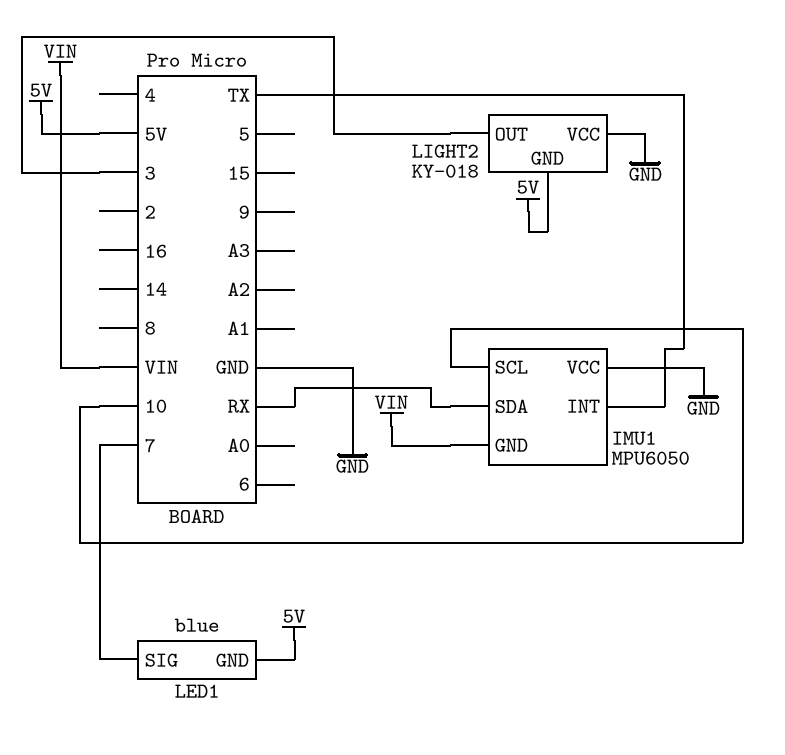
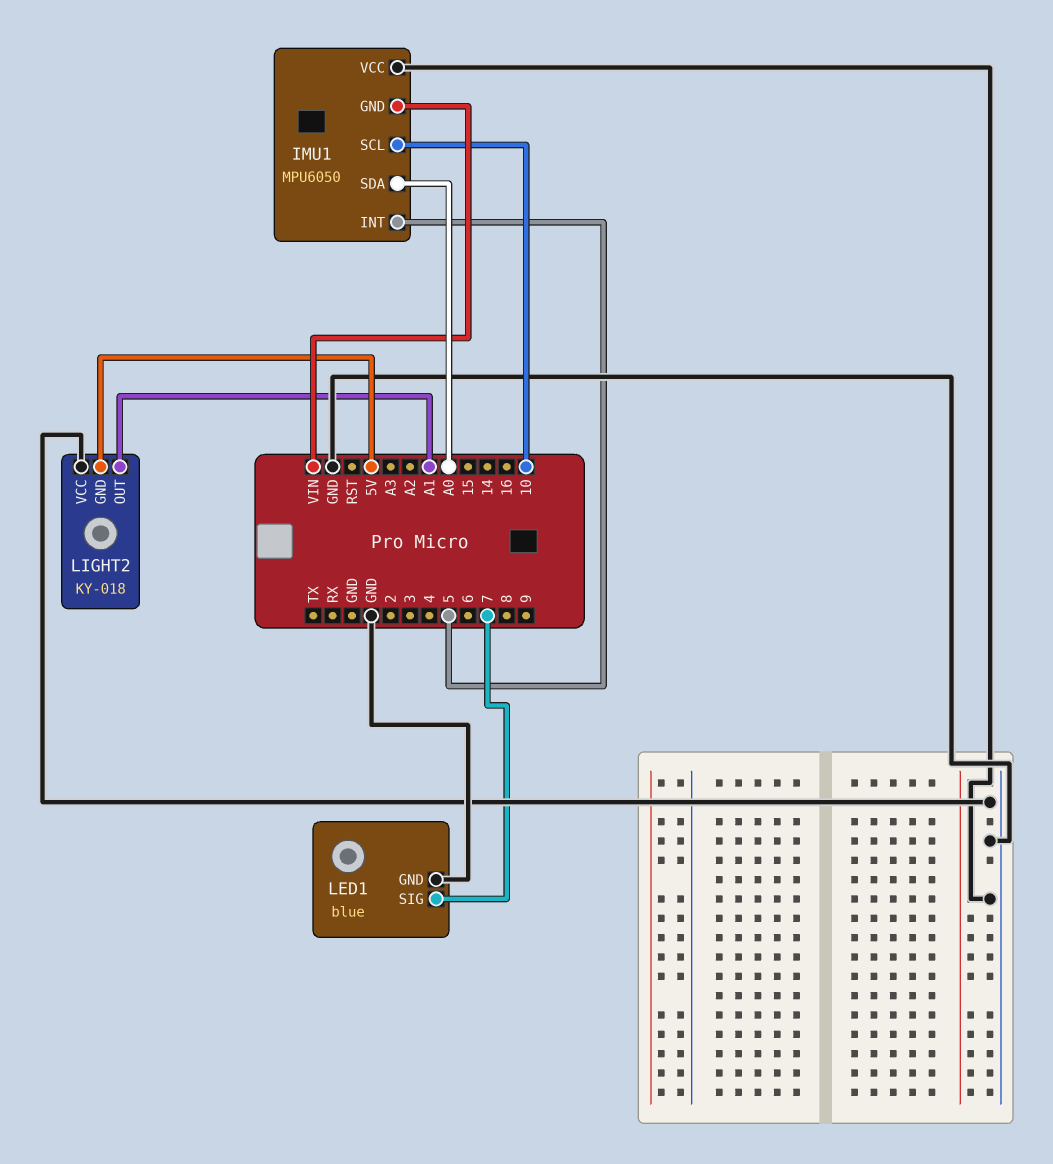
IMU1 pin INT: TX -> 5
IMU1 pin SDA: RX -> A0
LED1 pin GND: 5V -> GND
LIGHT2 pin OUT: 3 -> A1

